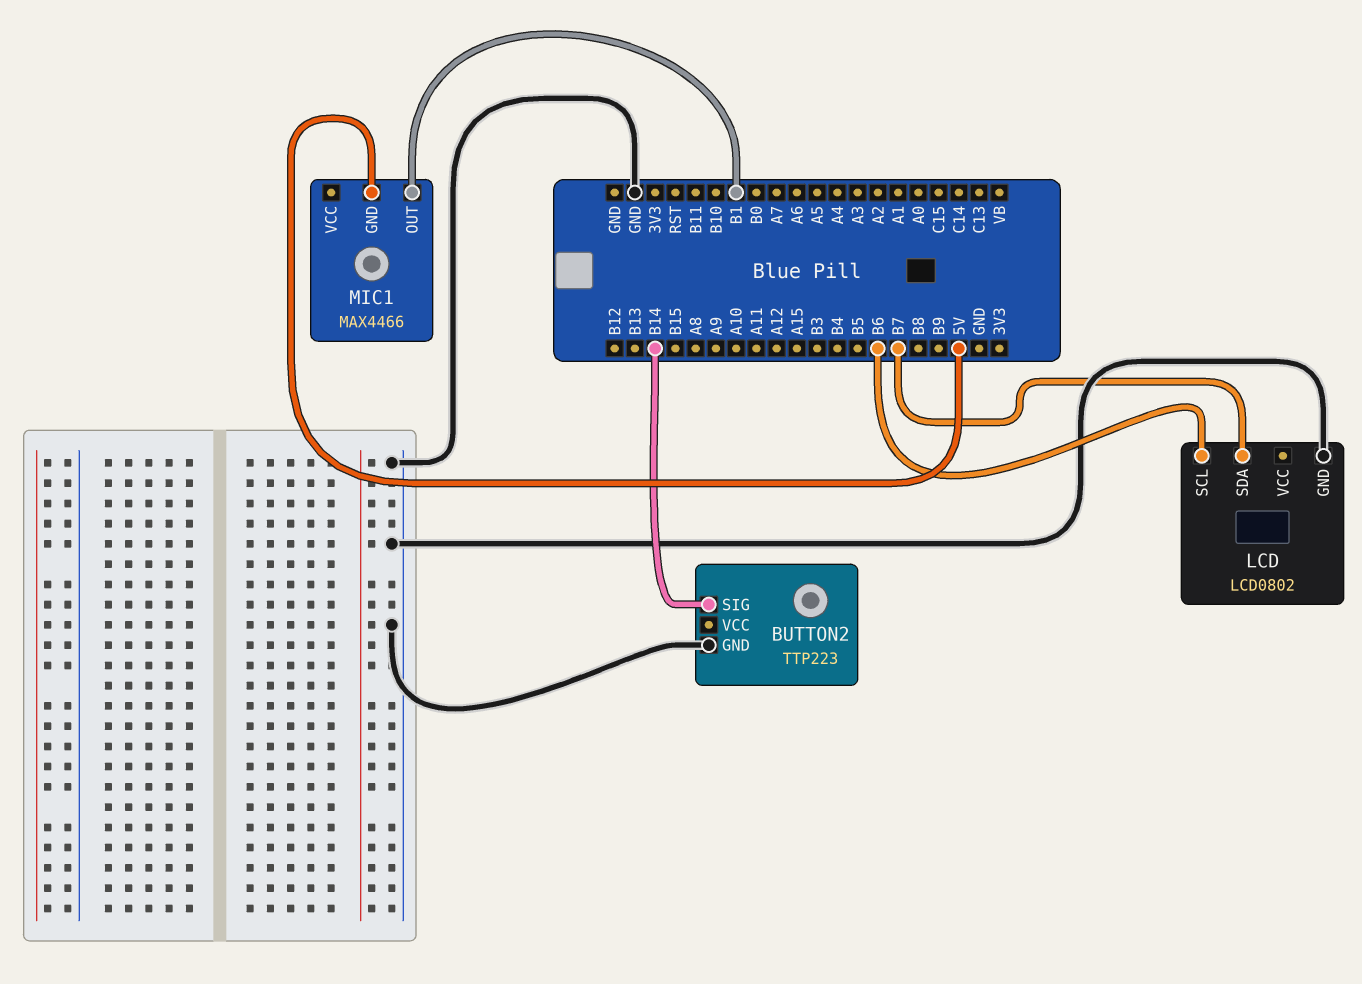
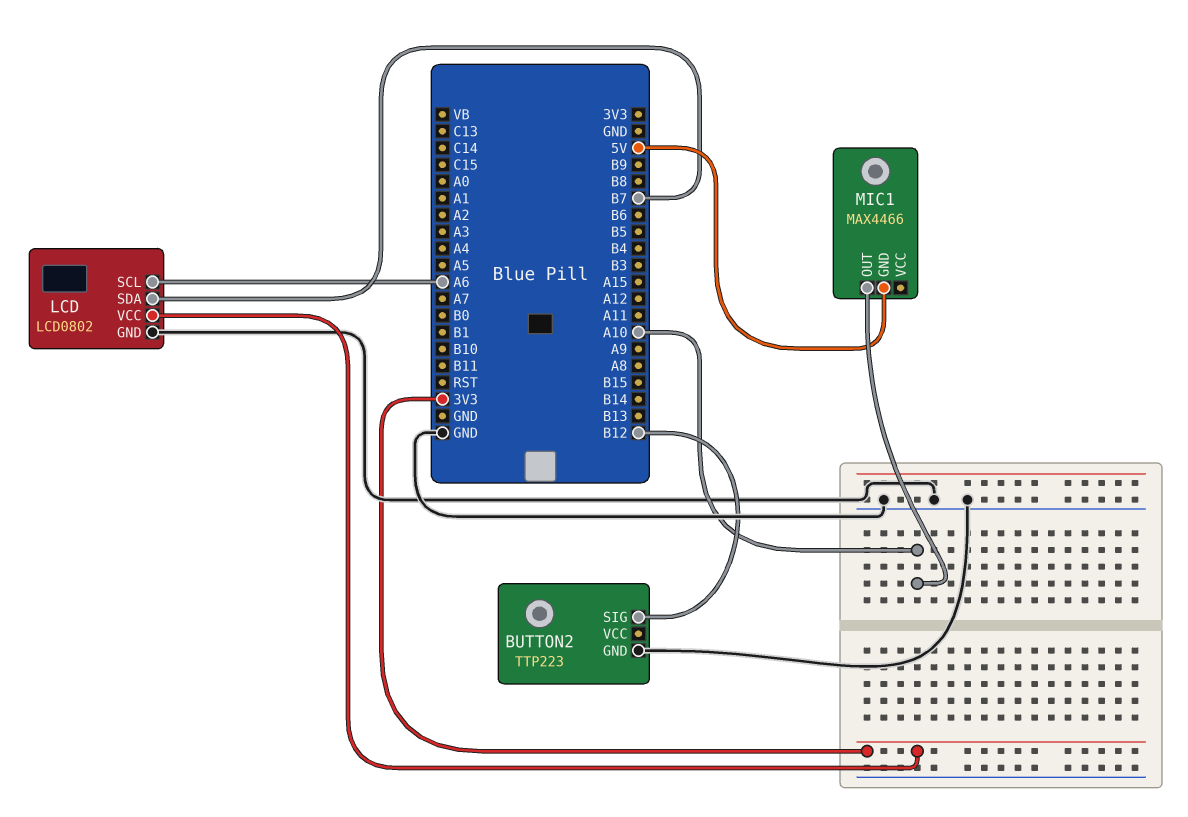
BUTTON2 pin SIG: B14 -> B12
LCD pin SCL: B6 -> A6
LCD pin VCC: none -> 3V3
MIC1 pin OUT: B1 -> A10

